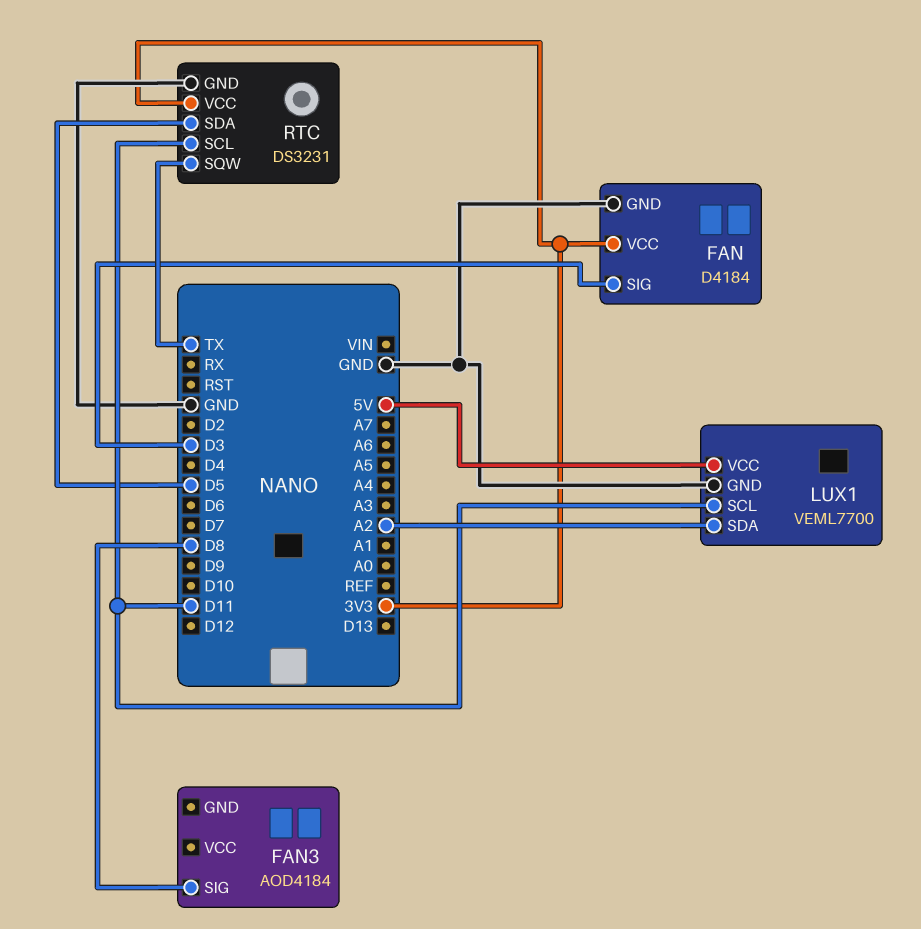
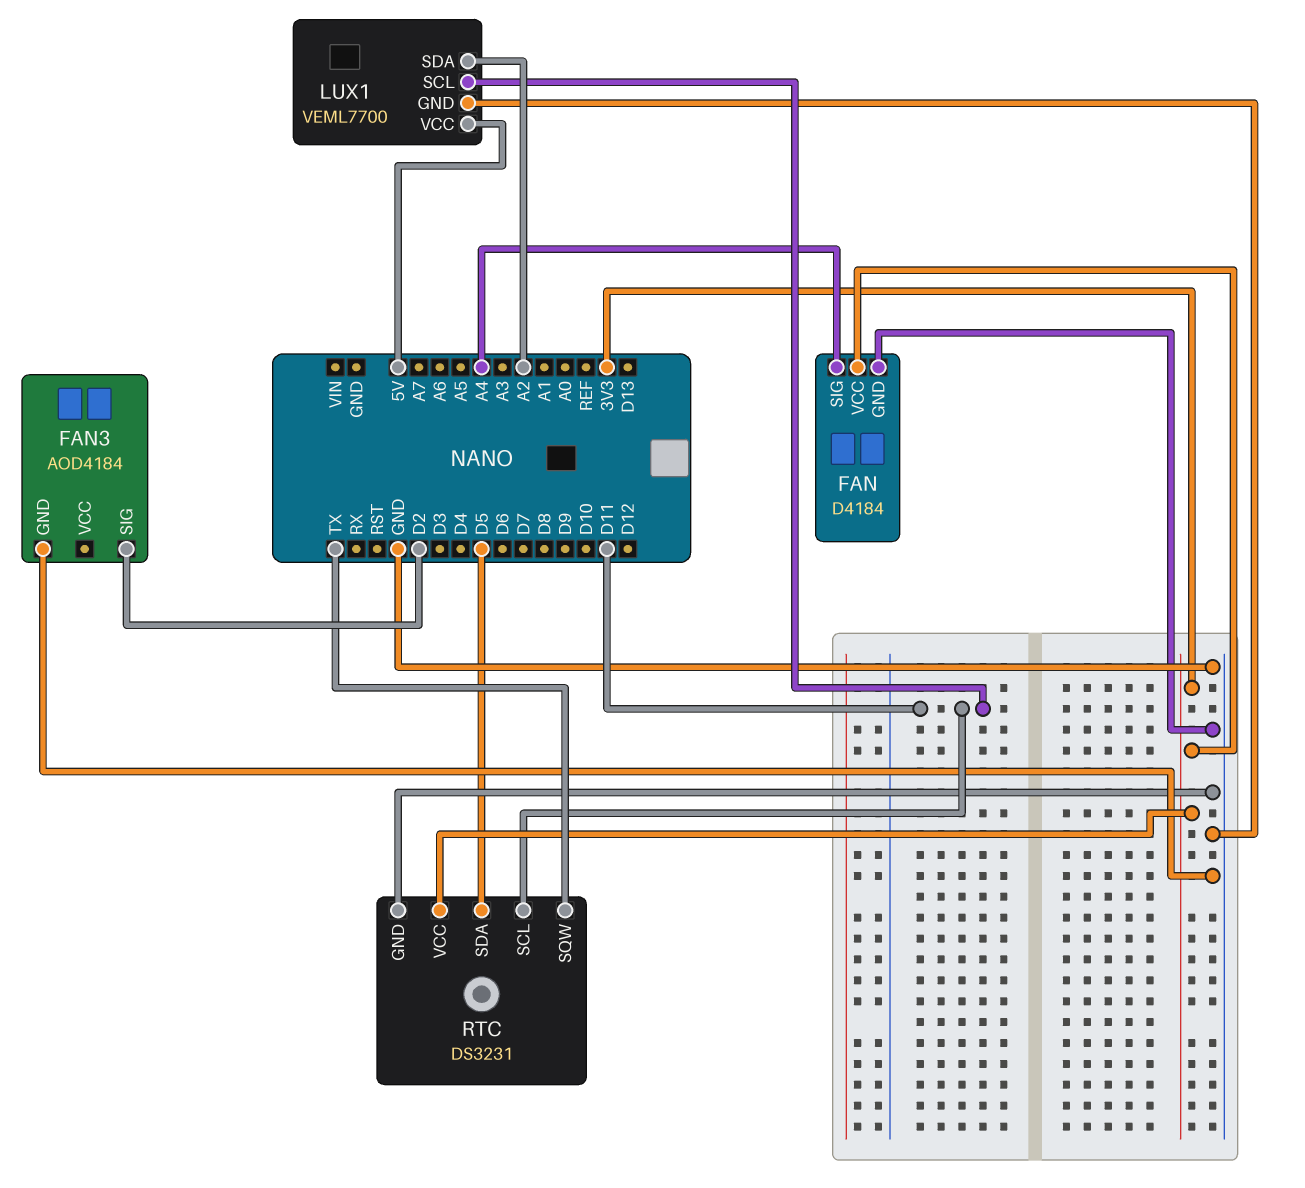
FAN pin SIG: D3 -> A4
FAN3 pin GND: none -> GND
FAN3 pin SIG: D8 -> D2

